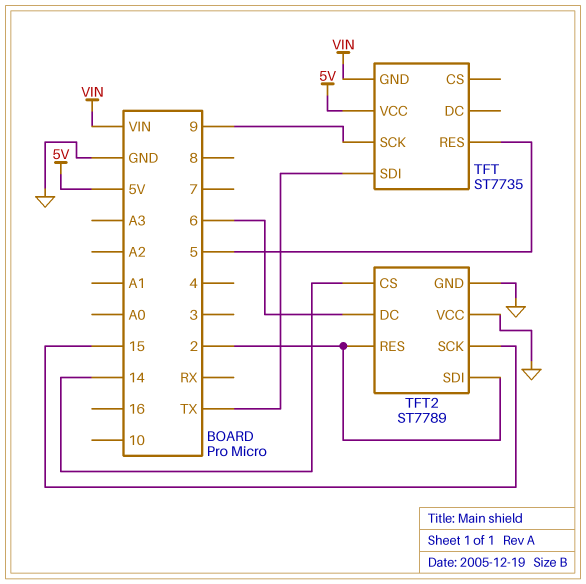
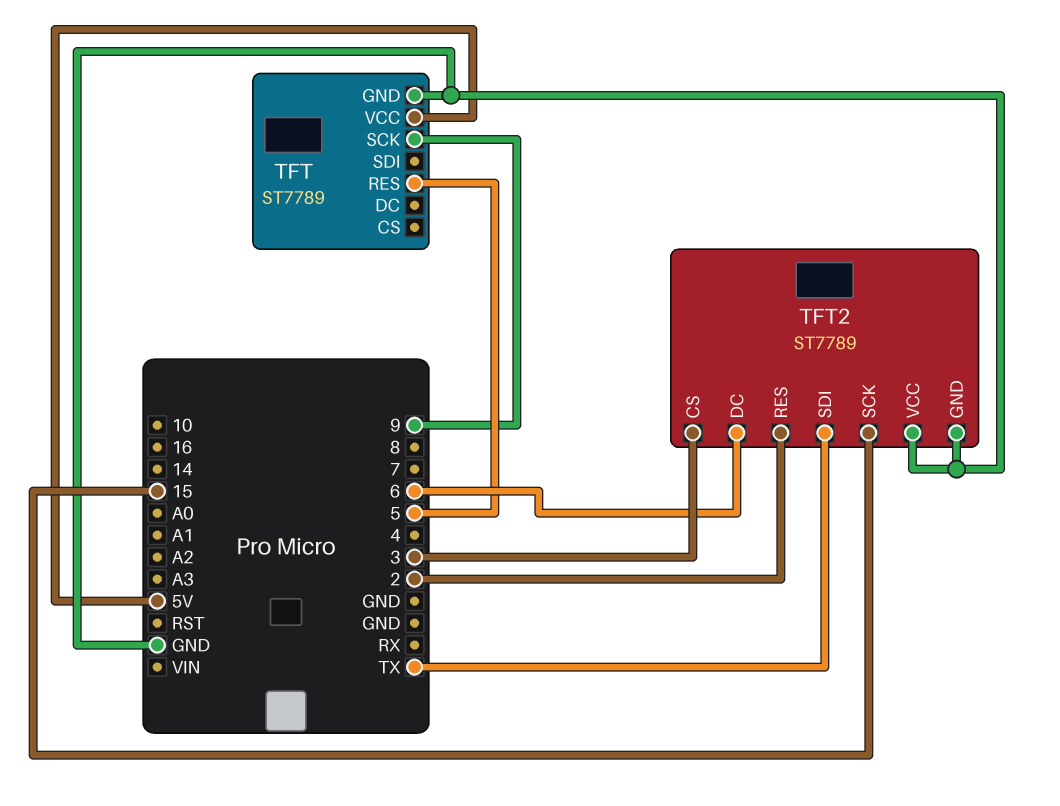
TFT: ST7735 -> ST7789
TFT pin GND: VIN -> GND
TFT pin SDI: TX -> none
TFT2 pin CS: 14 -> 3
TFT2 pin SDI: 2 -> TX

